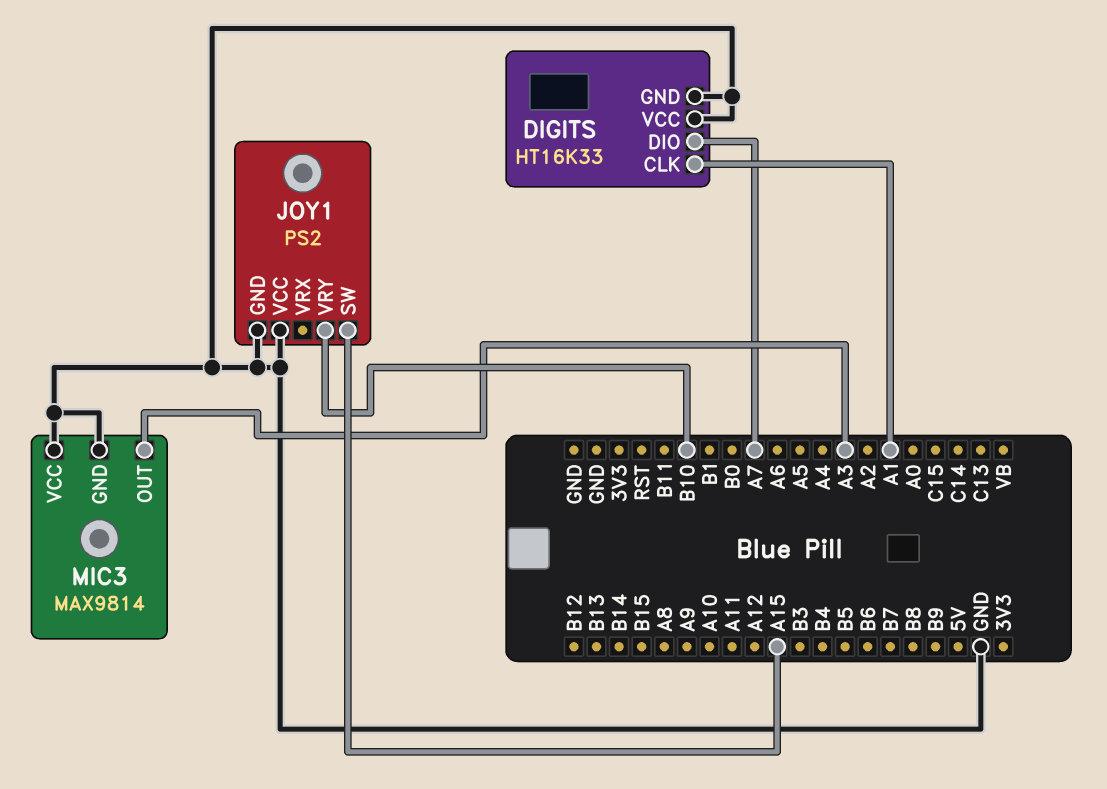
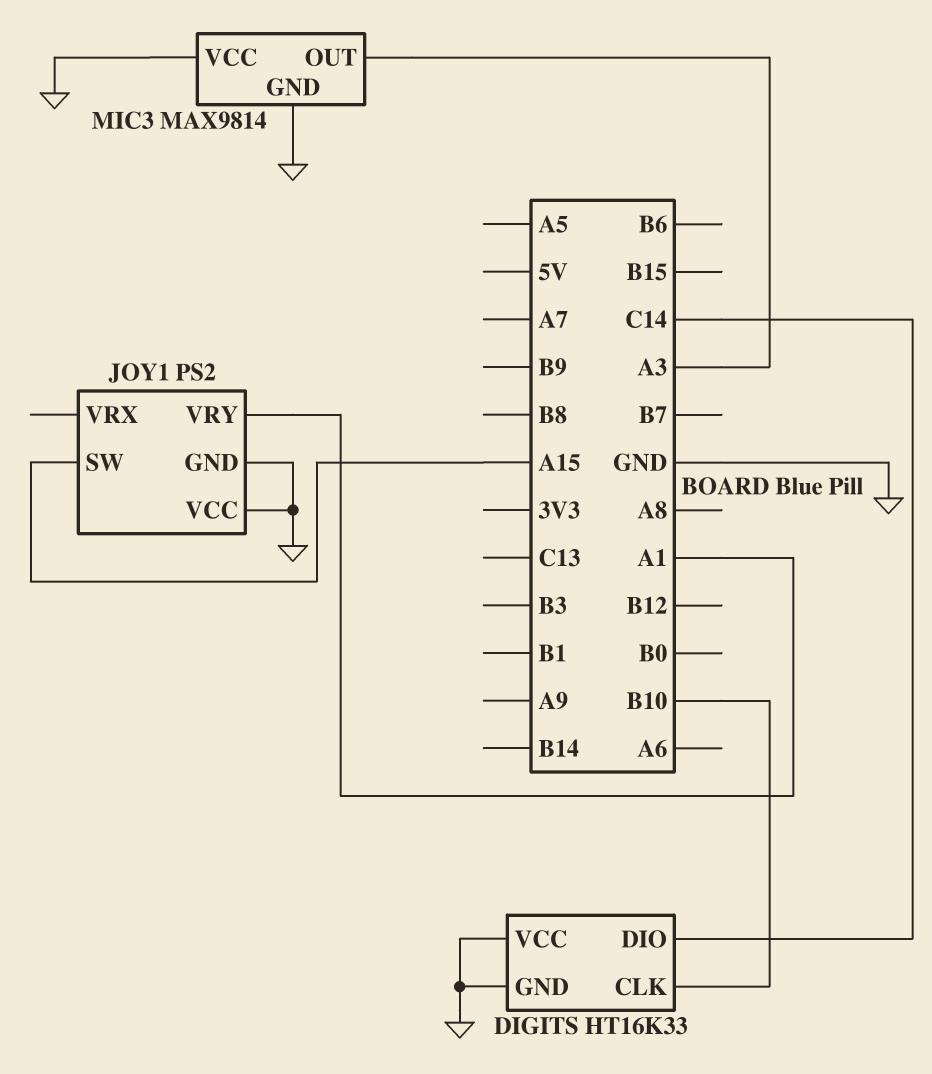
DIGITS pin CLK: A1 -> B10
DIGITS pin DIO: A7 -> C14
JOY1 pin VRY: B10 -> A1

